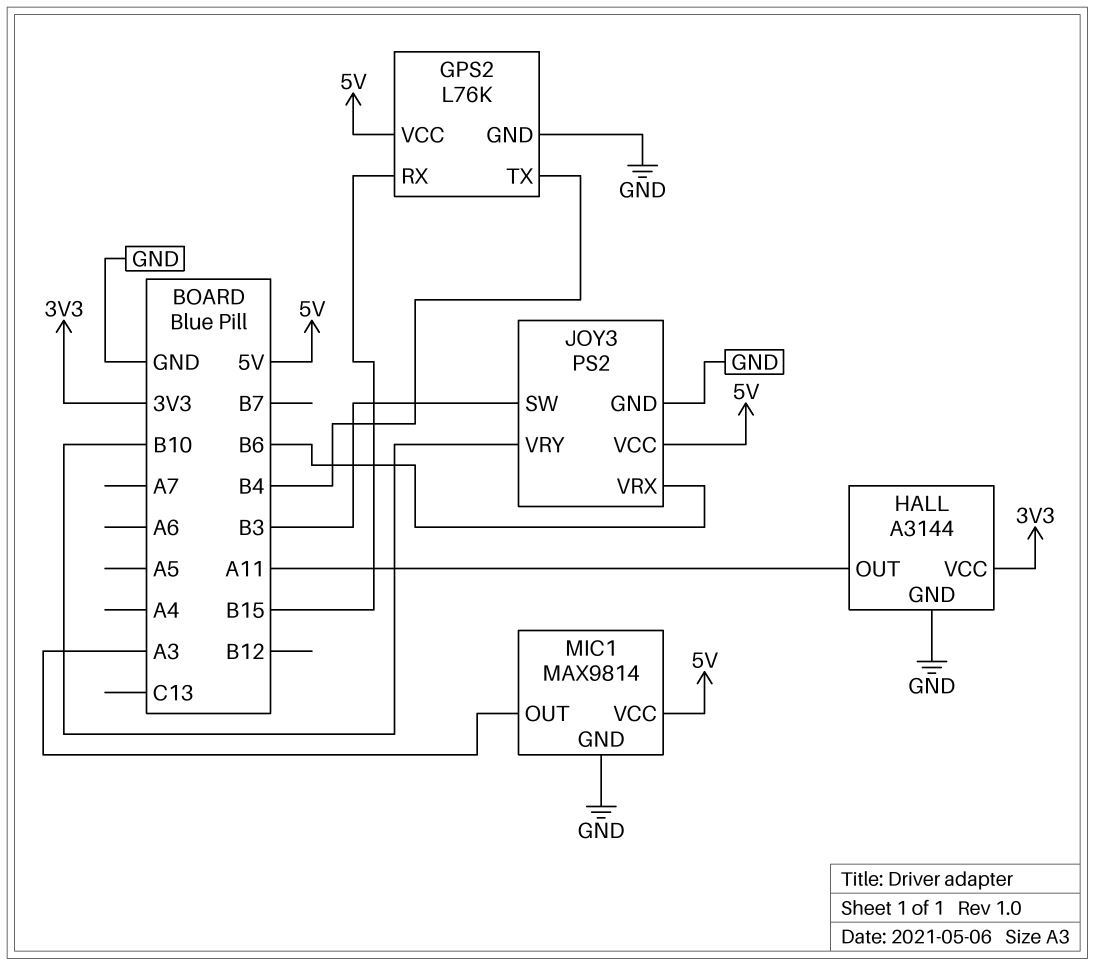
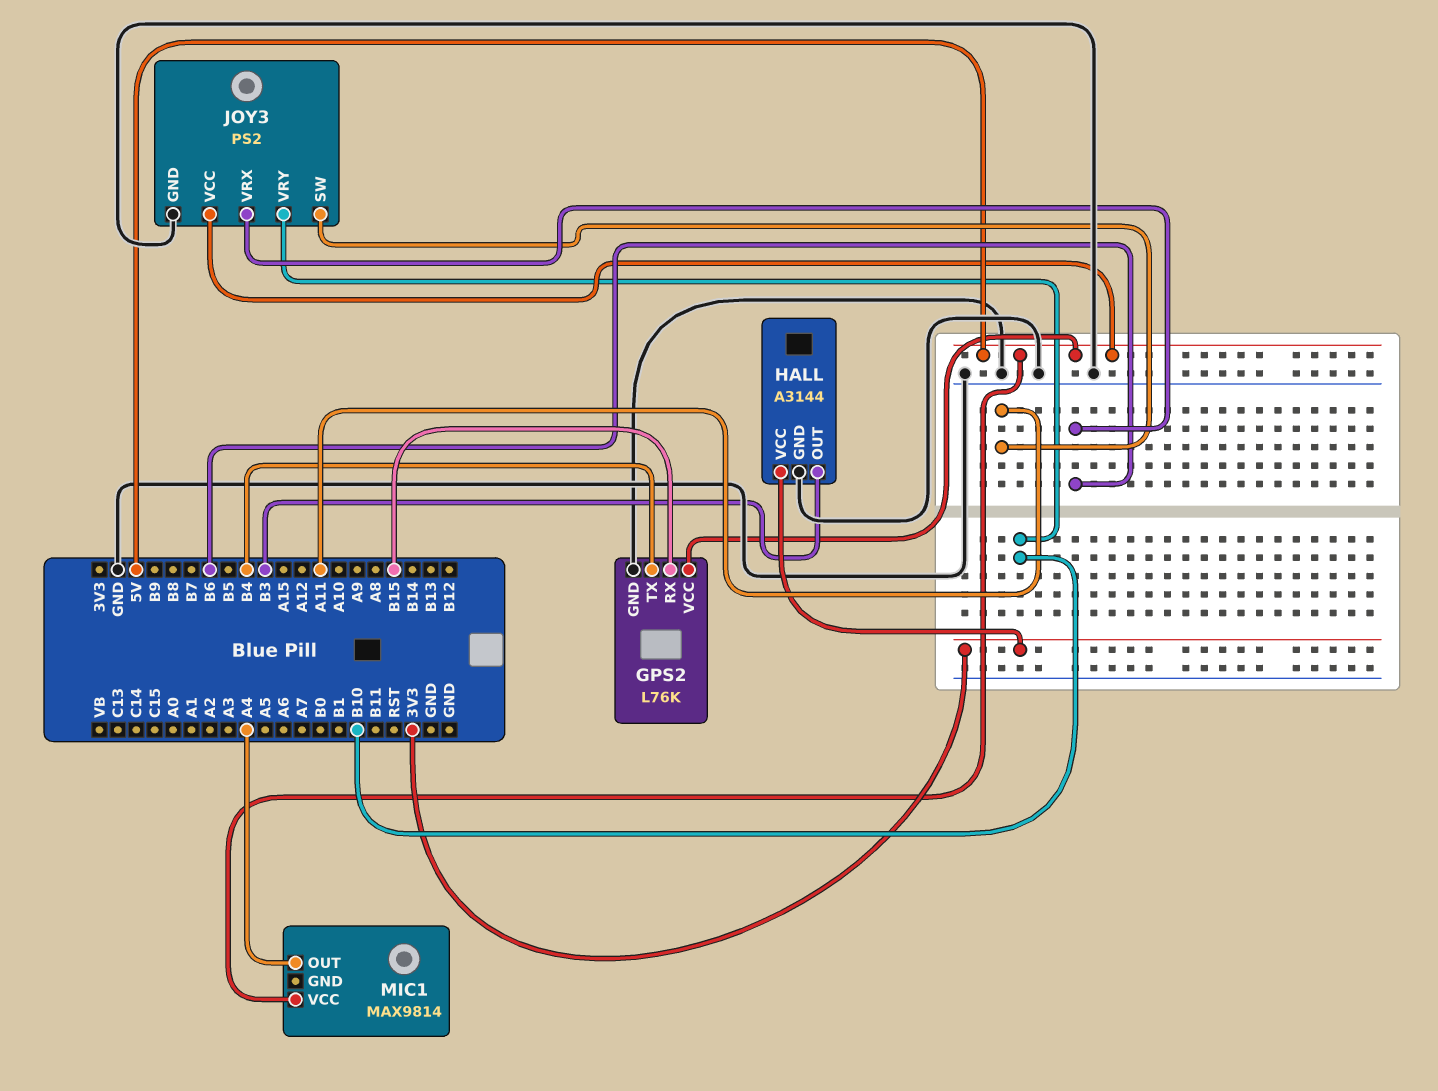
HALL pin OUT: A11 -> B3
JOY3 pin SW: B3 -> A11
MIC1 pin GND: GND -> none
MIC1 pin OUT: A3 -> A4

